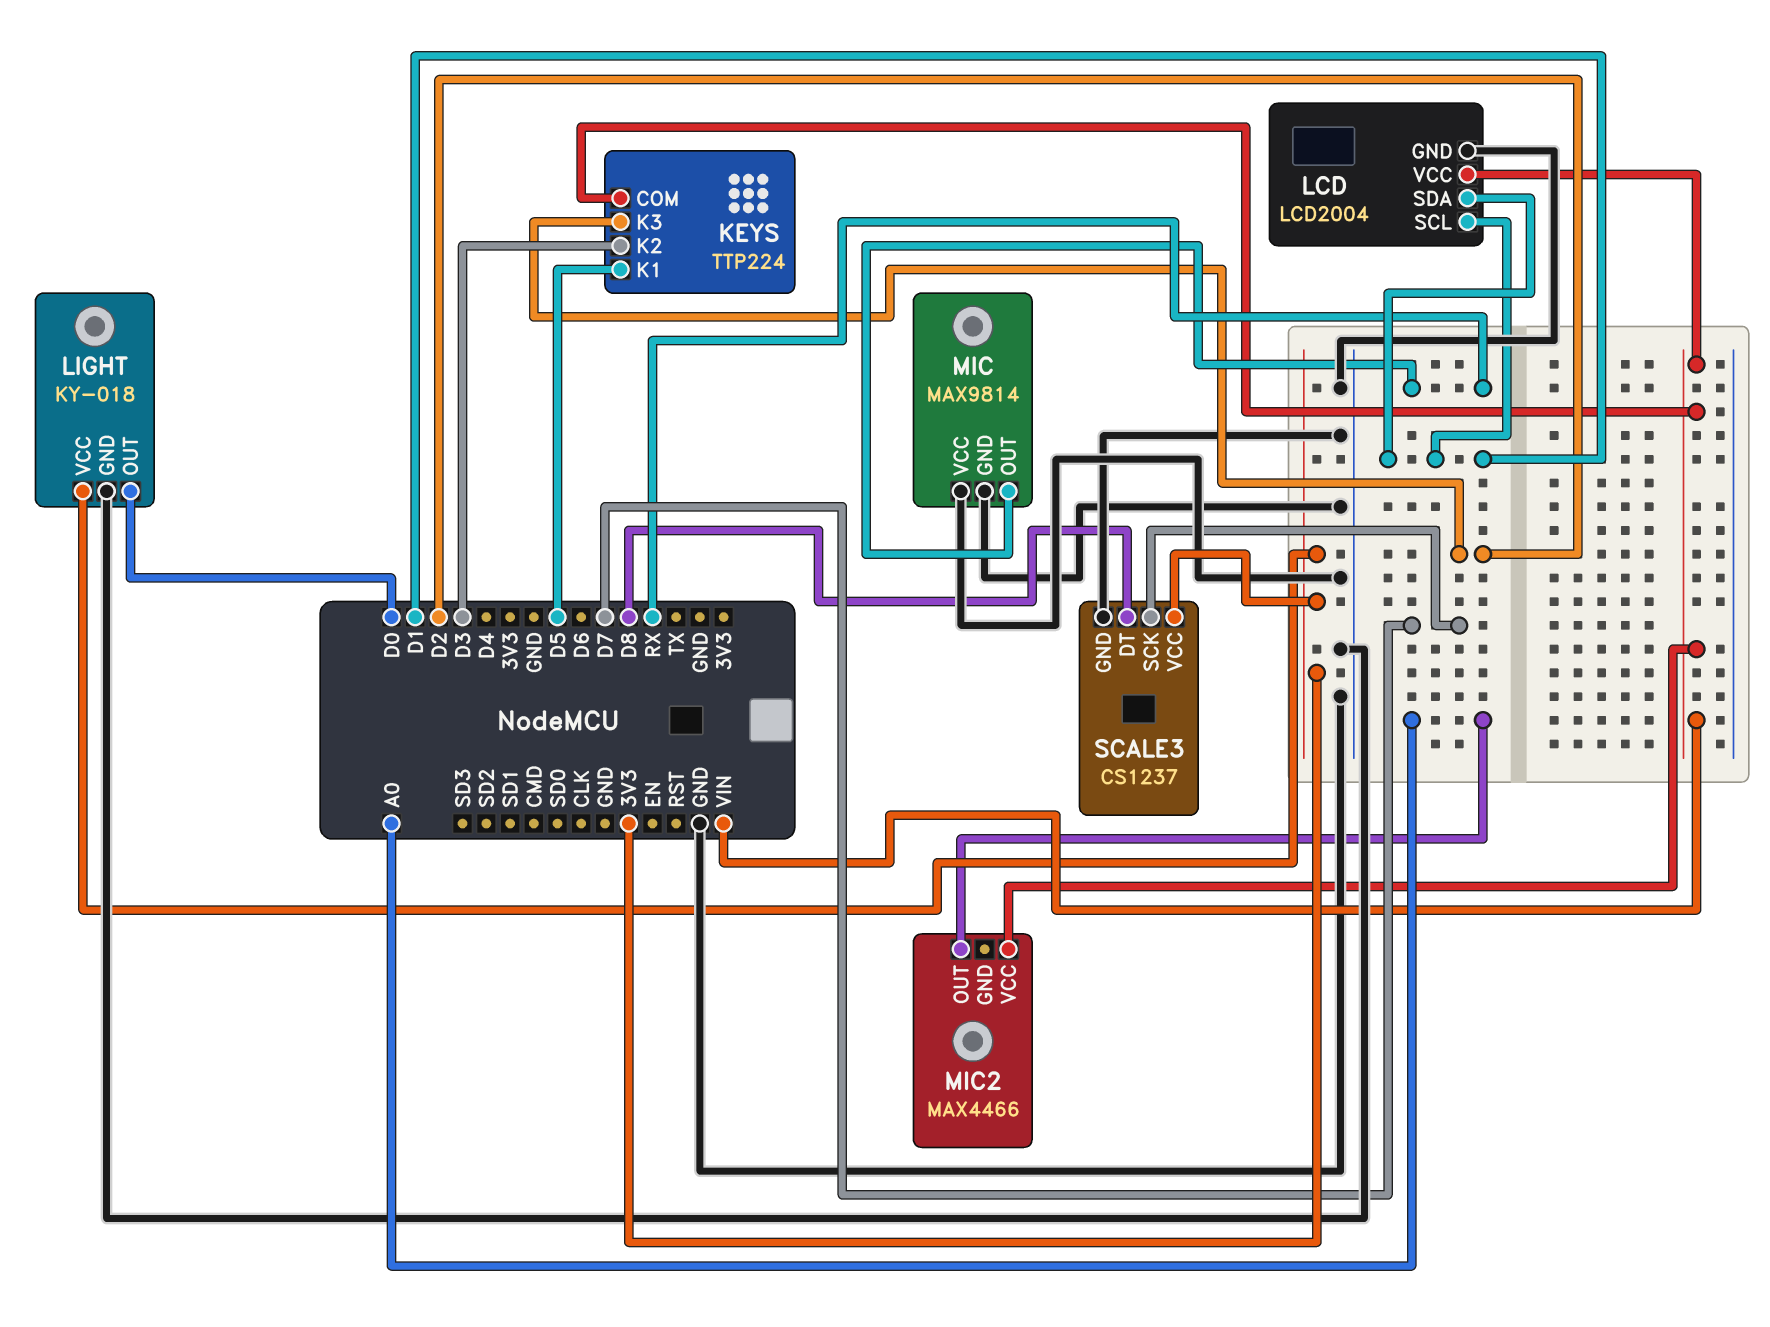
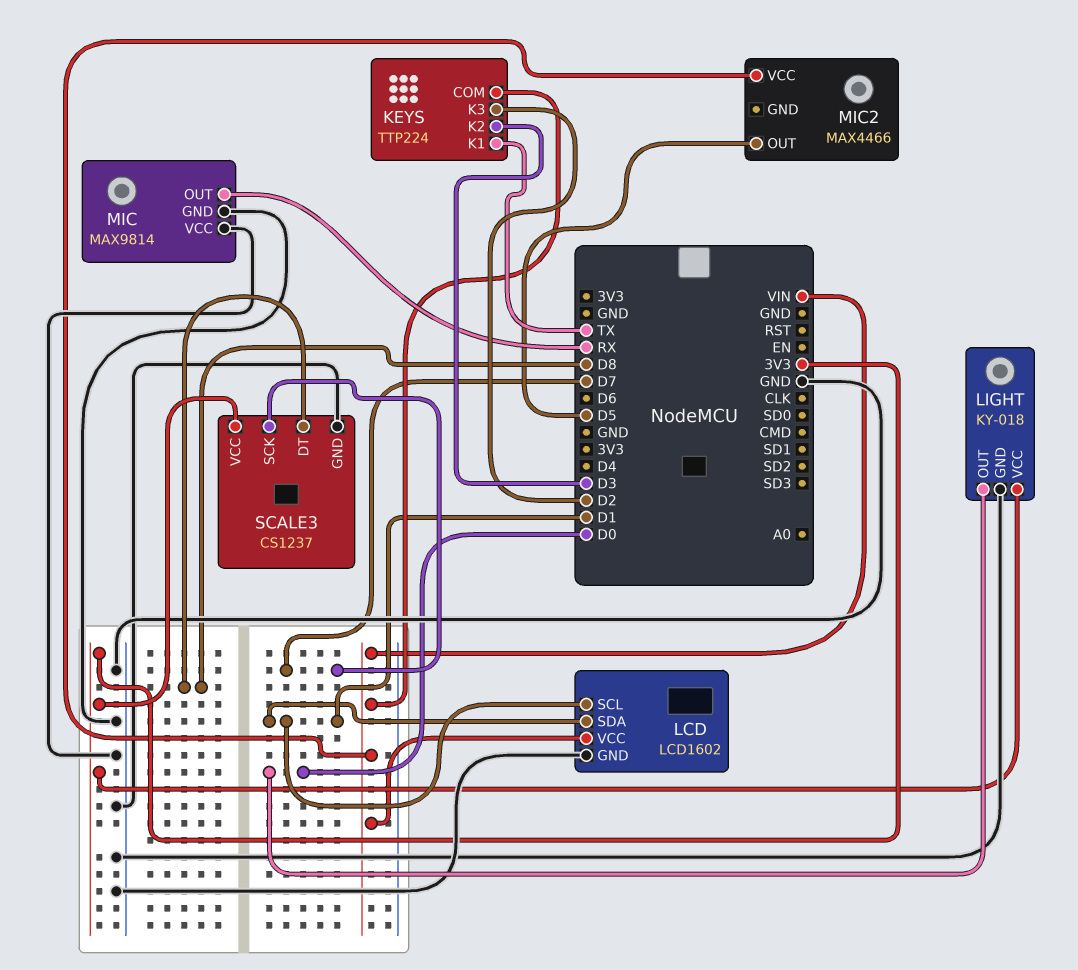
KEYS pin K1: D5 -> TX
LCD: LCD2004 -> LCD1602
MIC2 pin OUT: A0 -> D5

